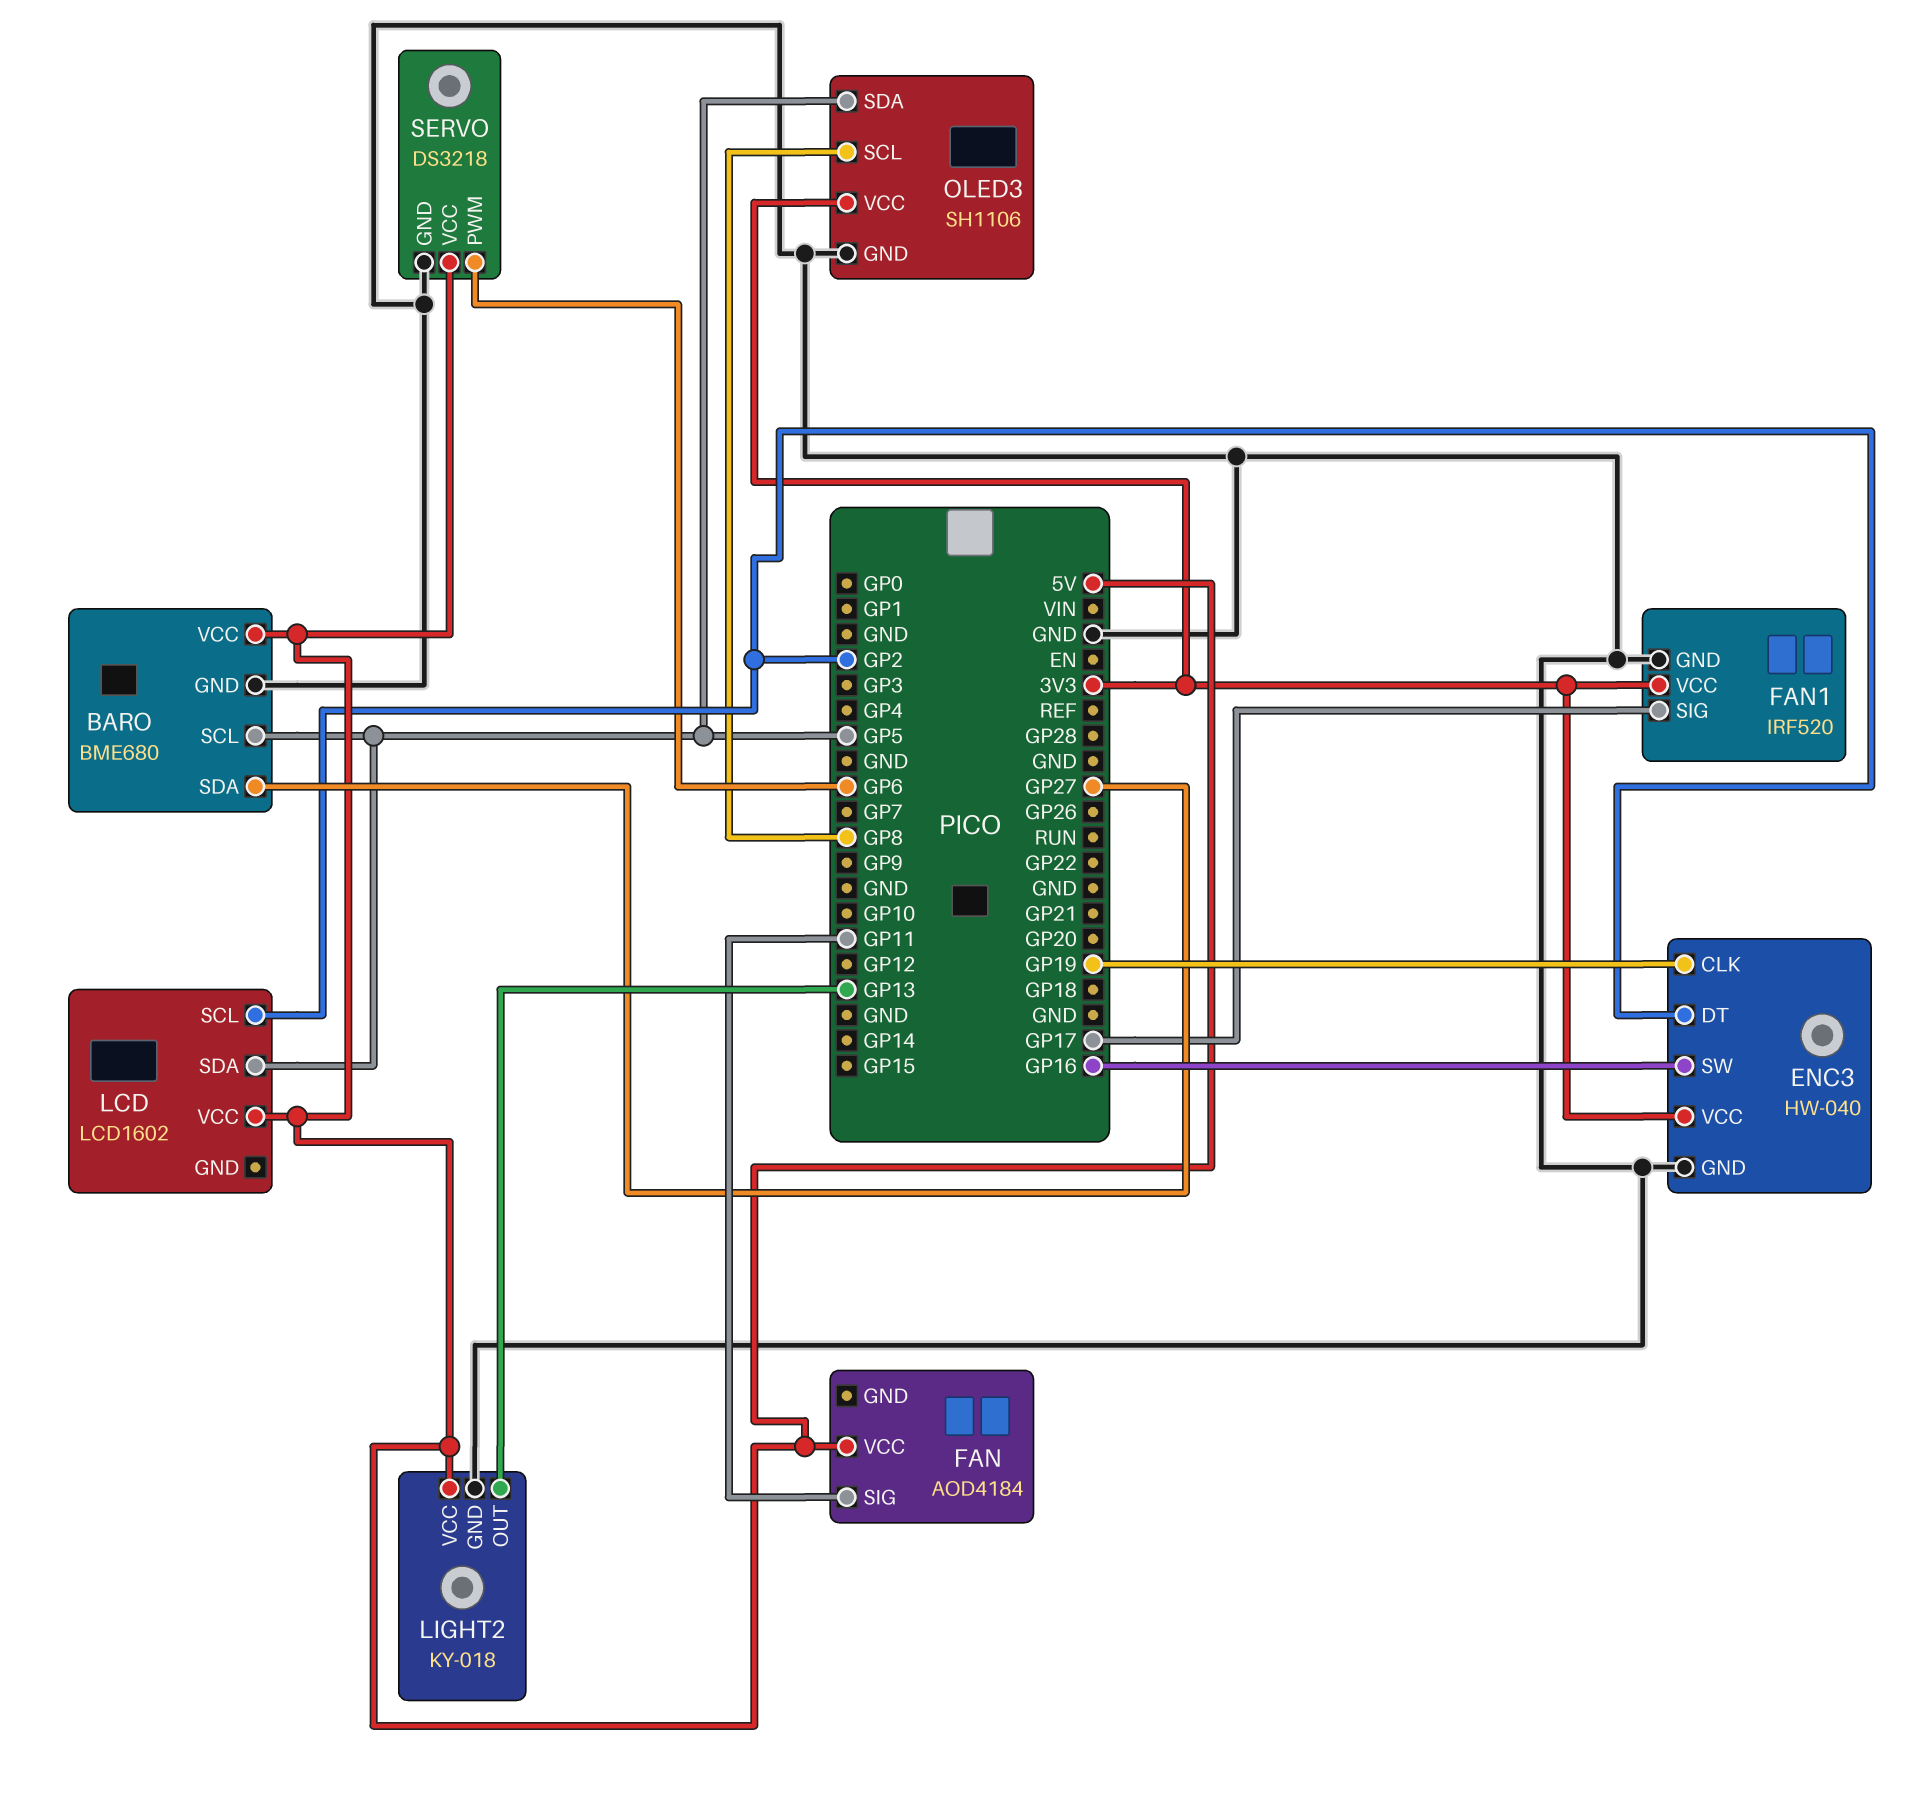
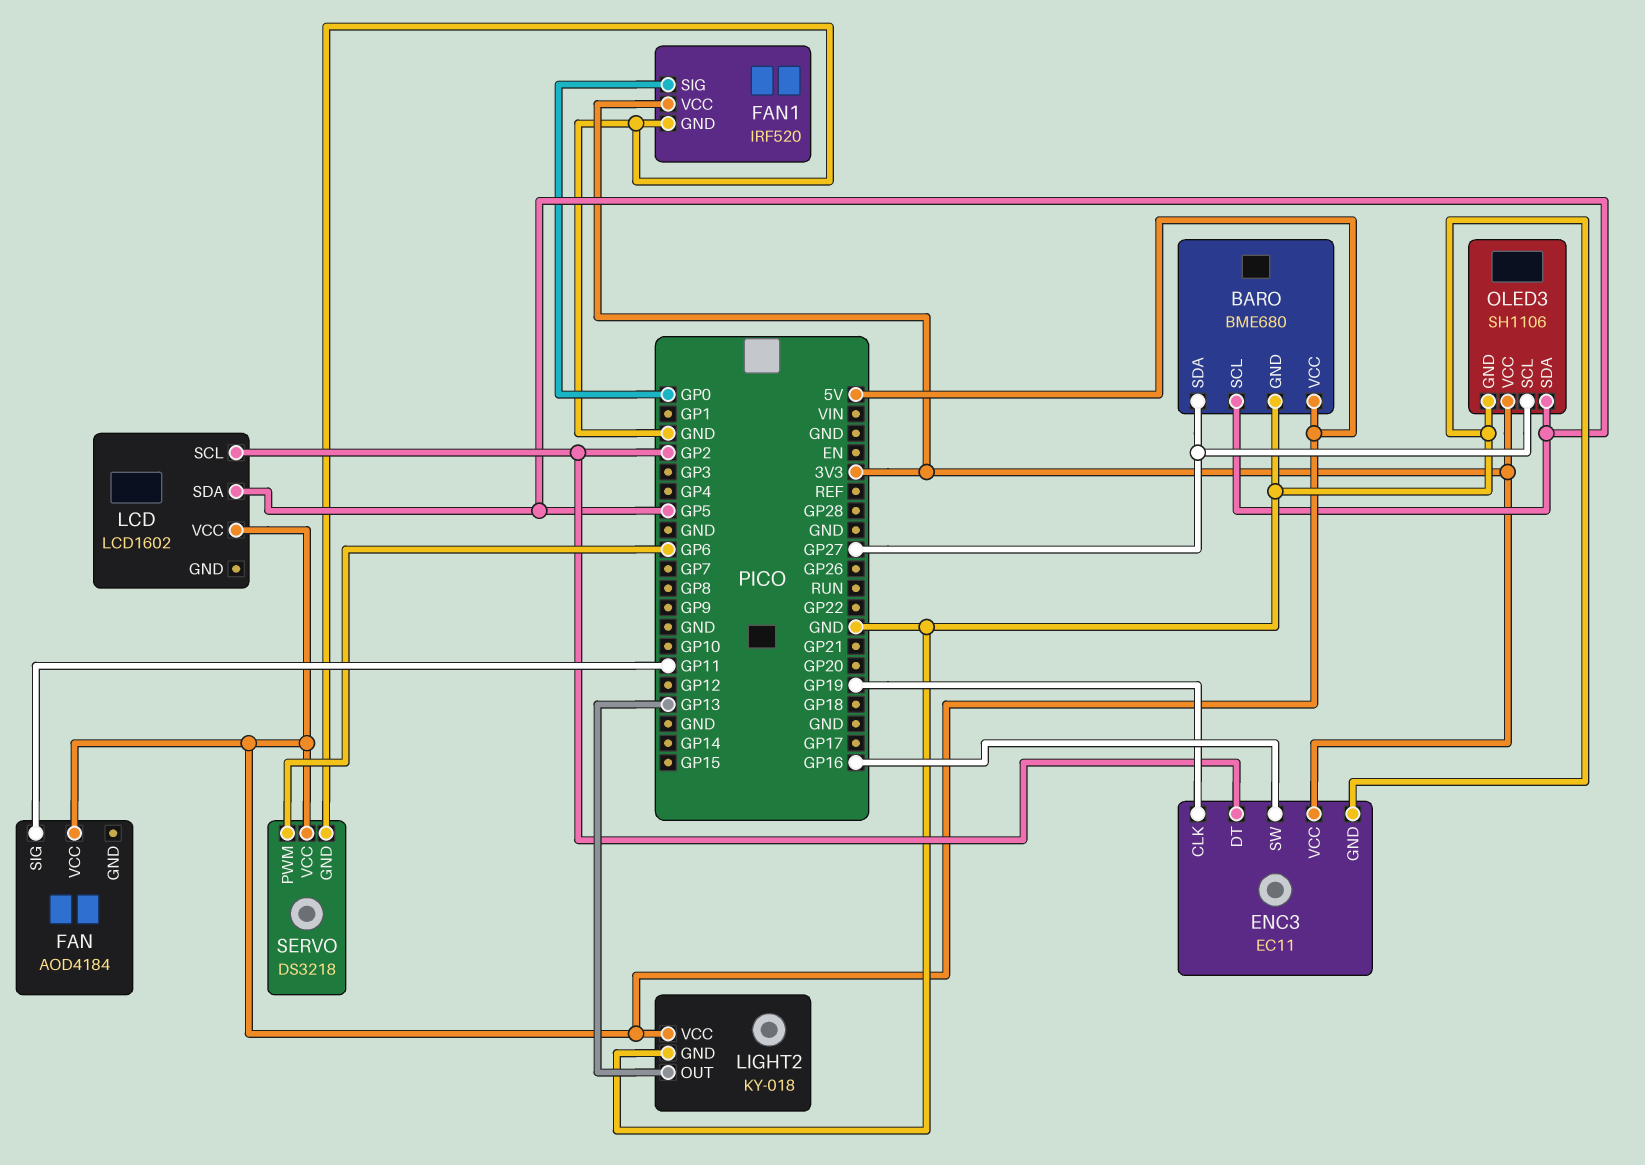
ENC3: HW-040 -> EC11
FAN1 pin SIG: GP17 -> GP0
OLED3 pin SCL: GP8 -> GP27

